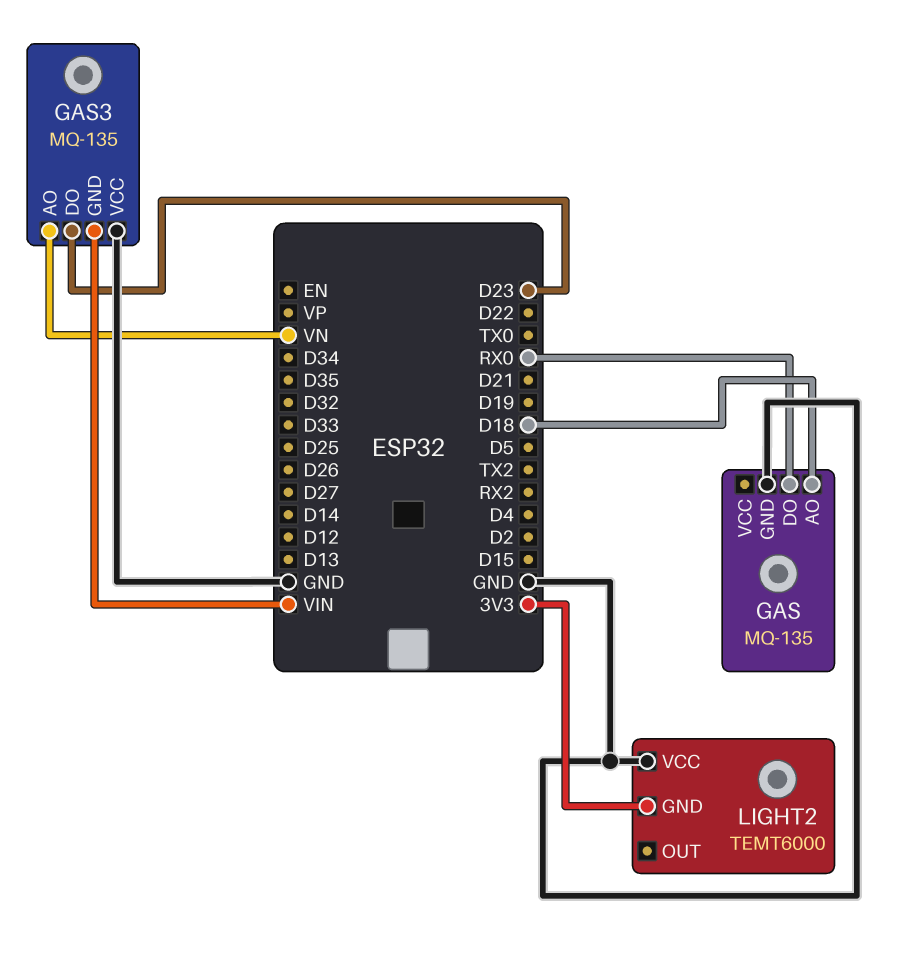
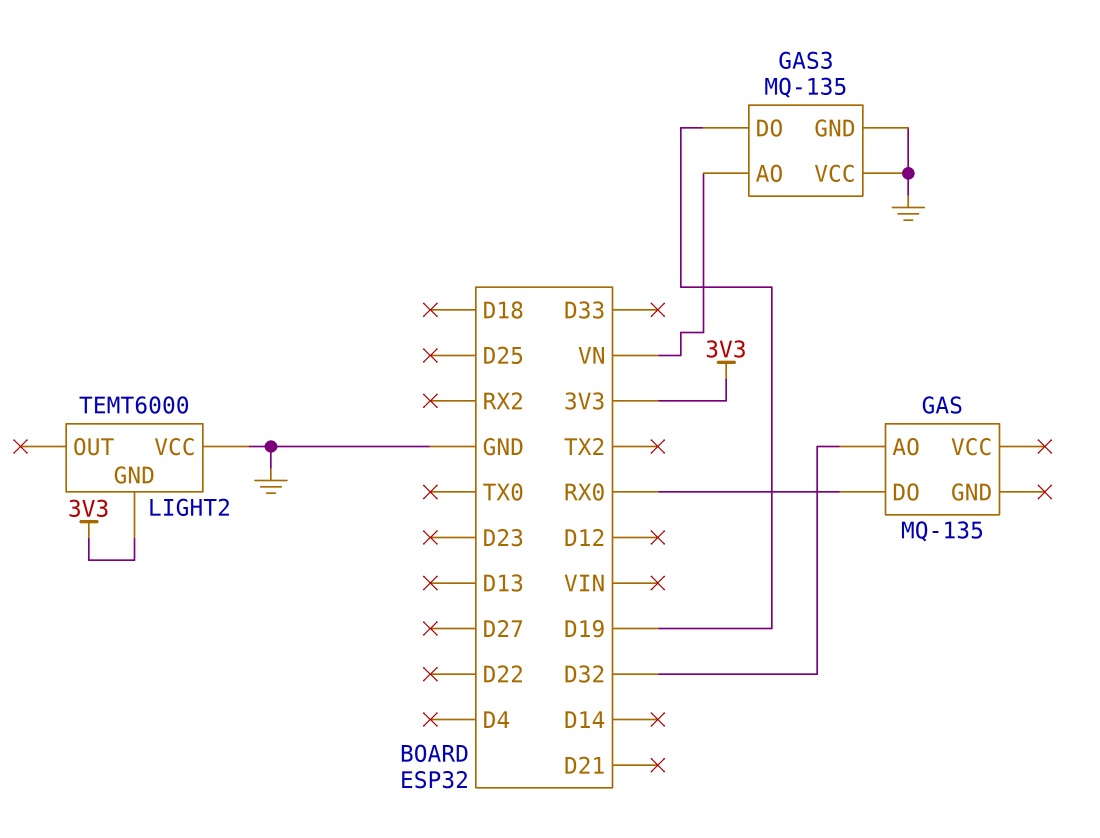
GAS pin AO: D18 -> D32
GAS pin GND: GND -> none
GAS3 pin DO: D23 -> D19
GAS3 pin GND: VIN -> GND

